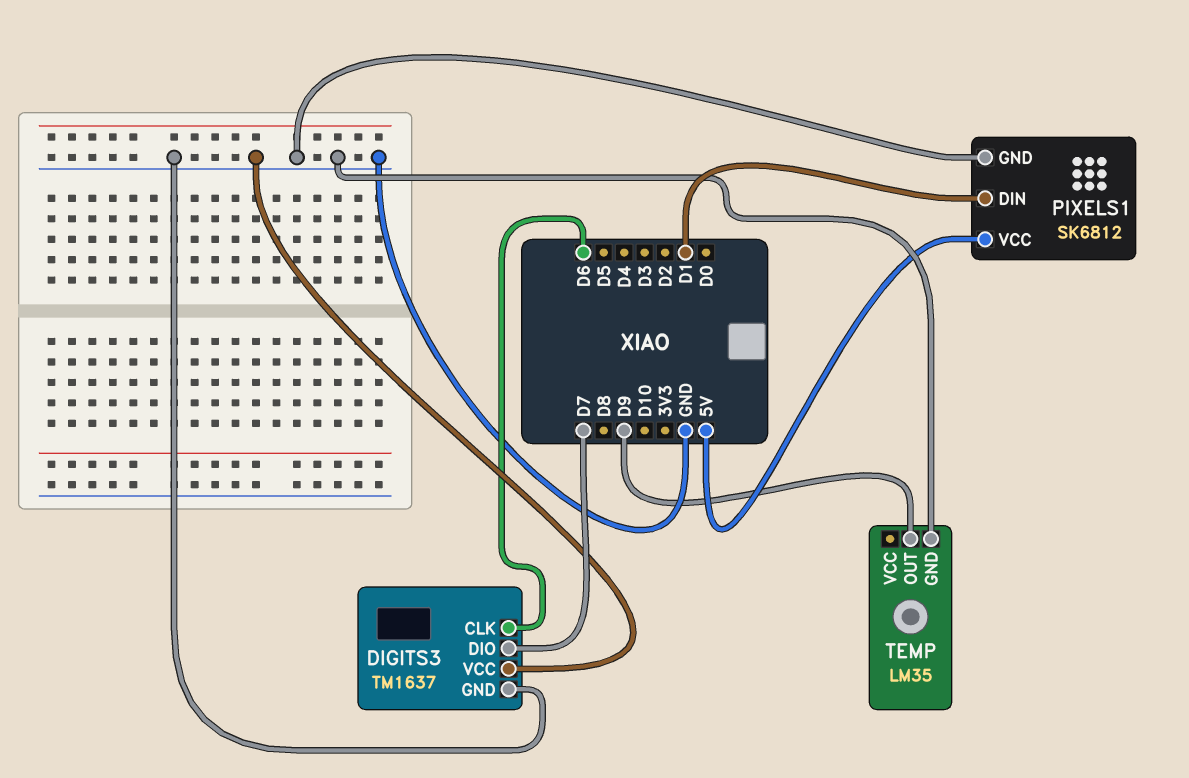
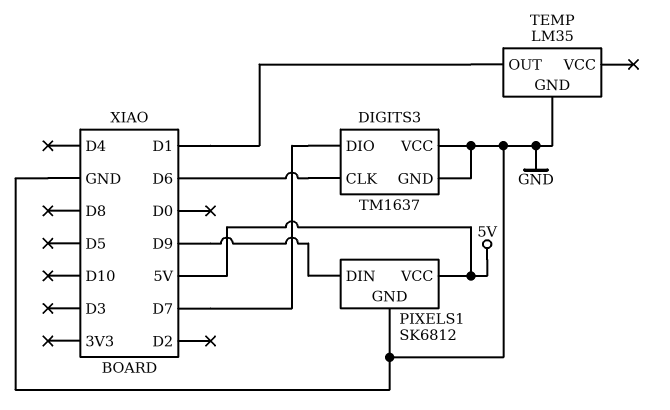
PIXELS1 pin DIN: D1 -> D9
TEMP pin OUT: D9 -> D1

